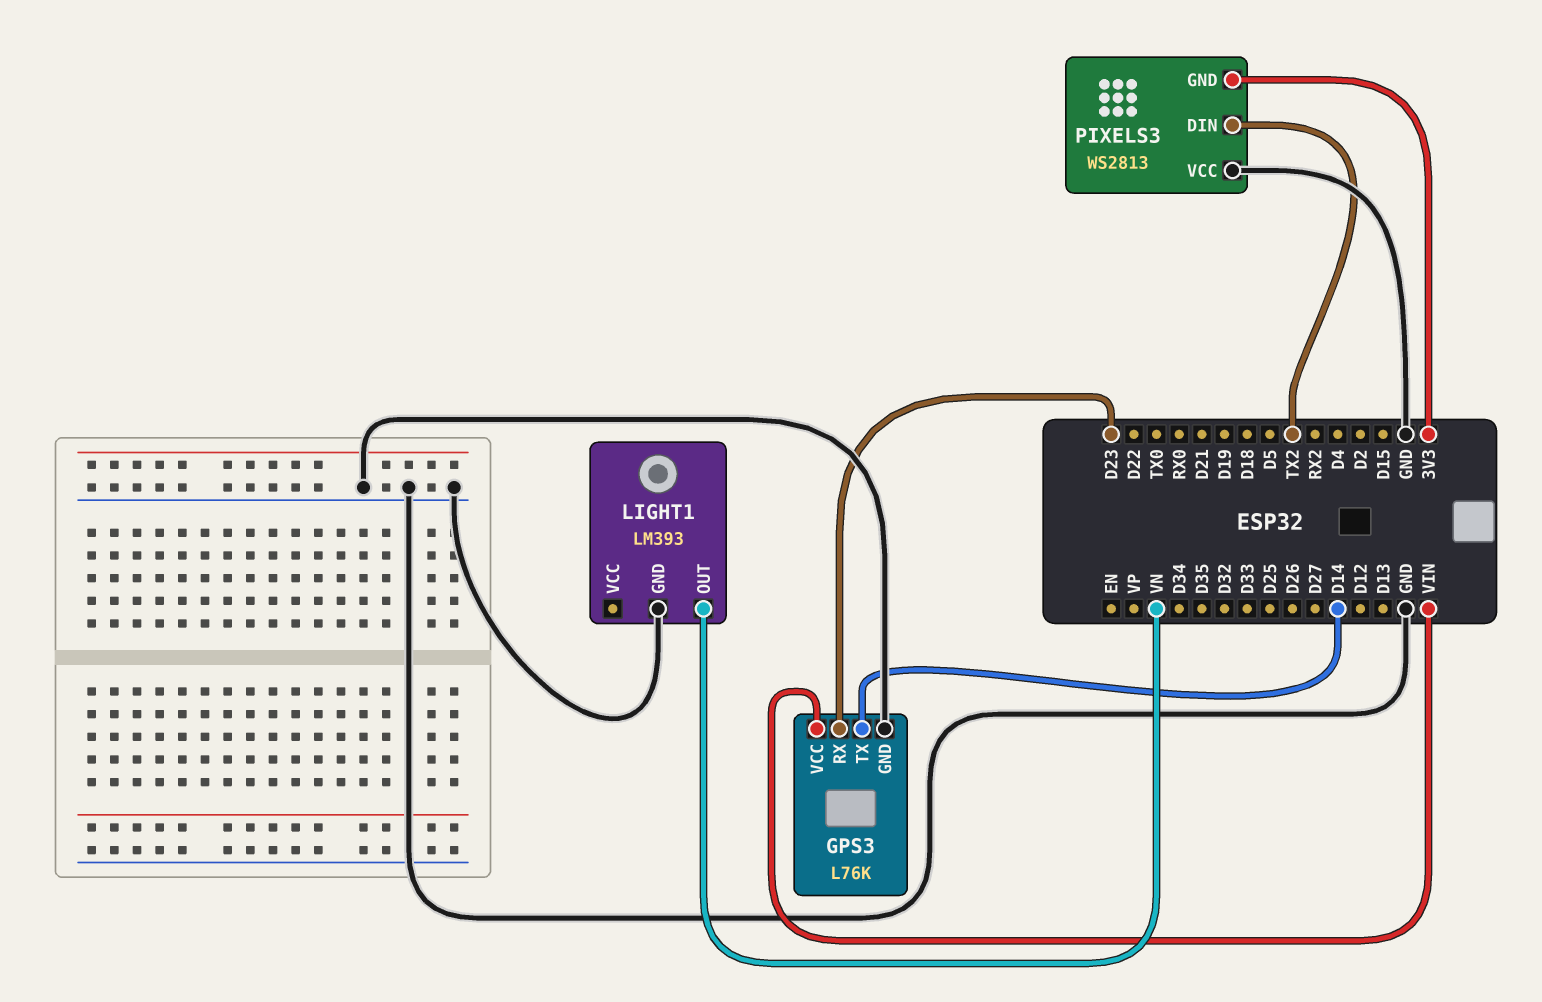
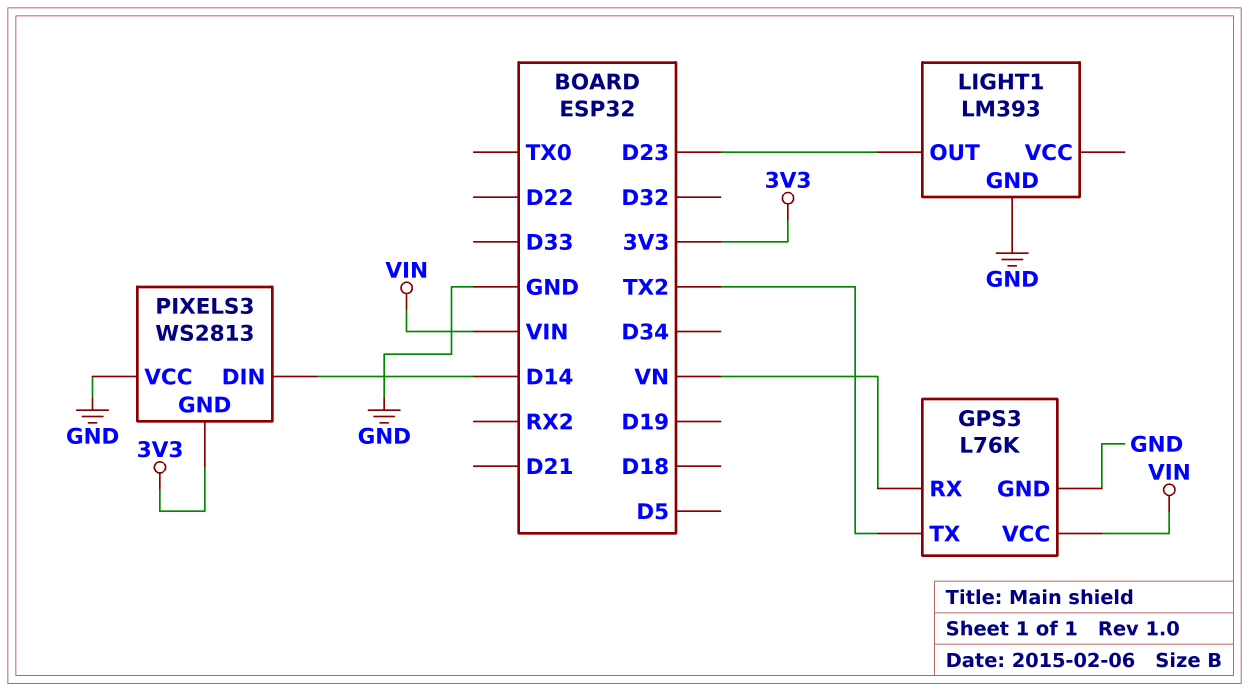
GPS3 pin RX: D23 -> VN
GPS3 pin TX: D14 -> TX2
LIGHT1 pin OUT: VN -> D23
PIXELS3 pin DIN: TX2 -> D14

